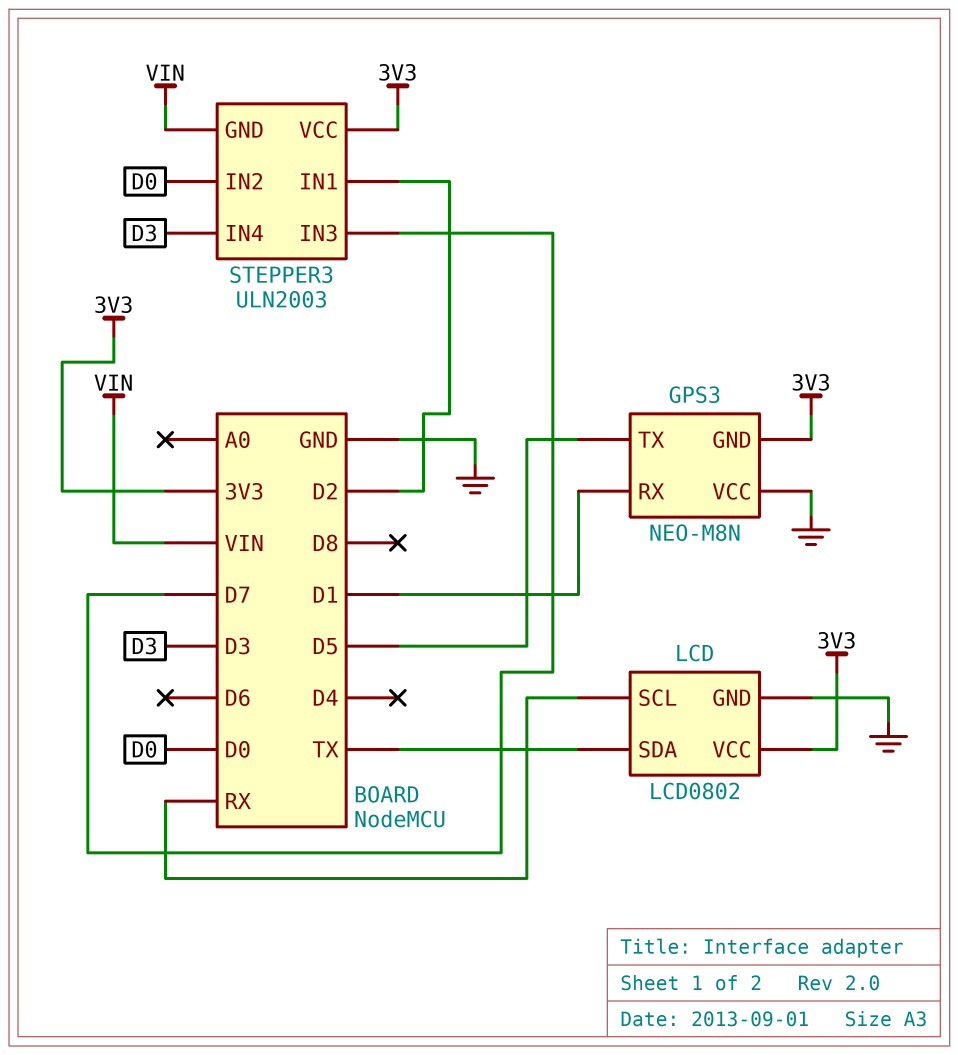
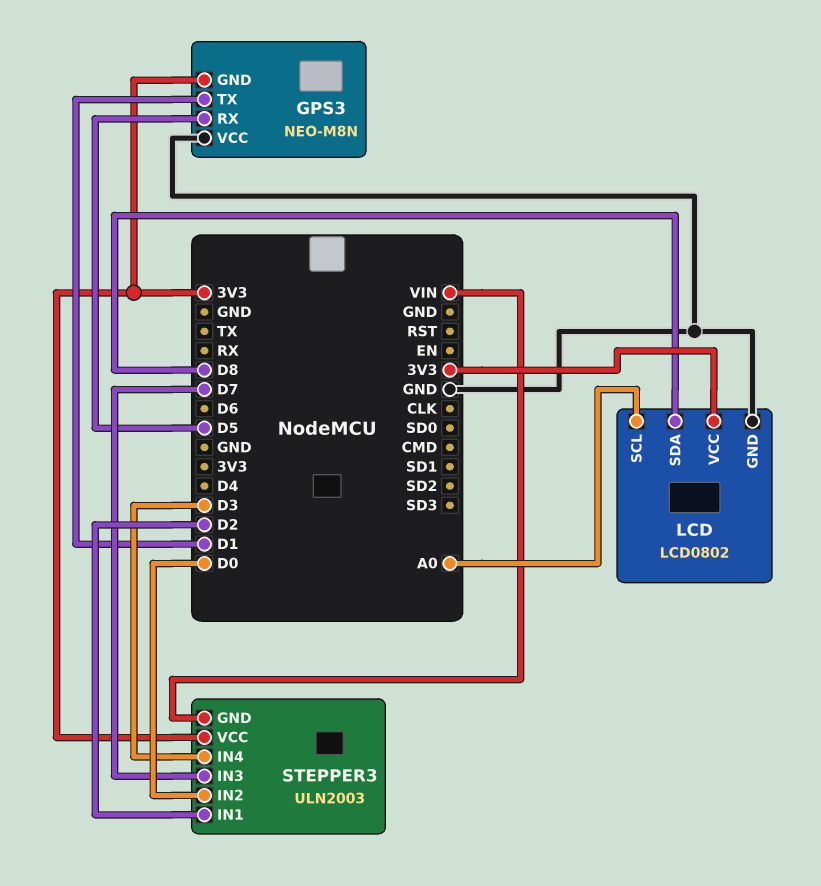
GPS3 pin RX: D1 -> D5
GPS3 pin TX: D5 -> D1
LCD pin SCL: RX -> A0
LCD pin SDA: TX -> D8

